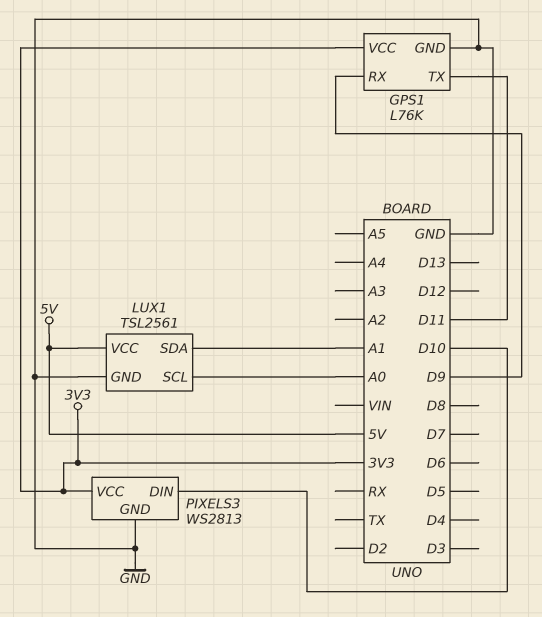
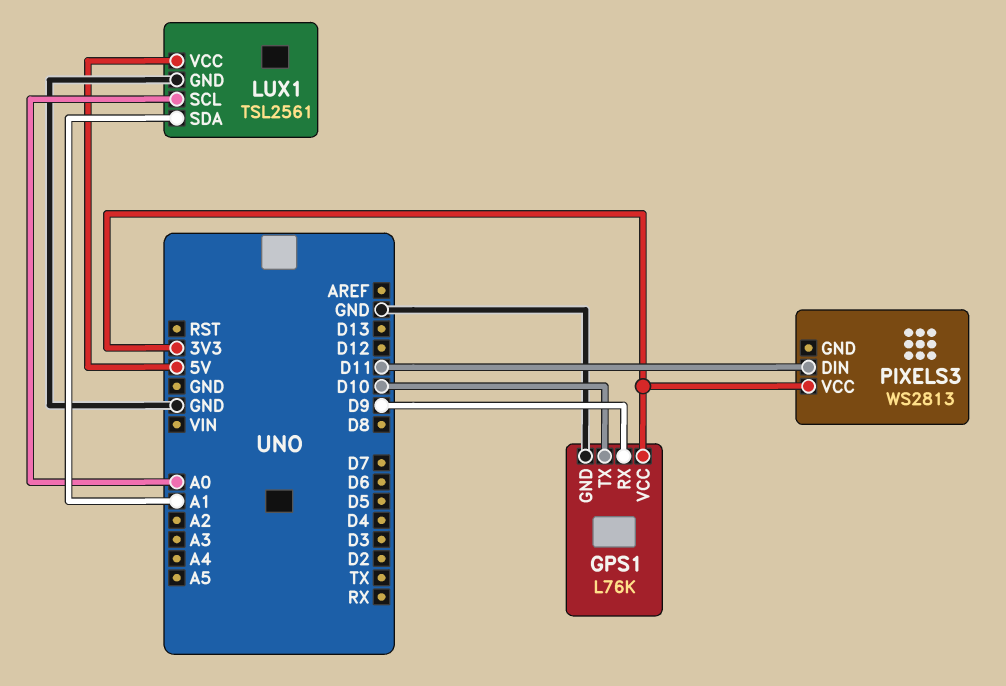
GPS1 pin TX: D11 -> D10
PIXELS3 pin DIN: D10 -> D11
PIXELS3 pin GND: GND -> none

